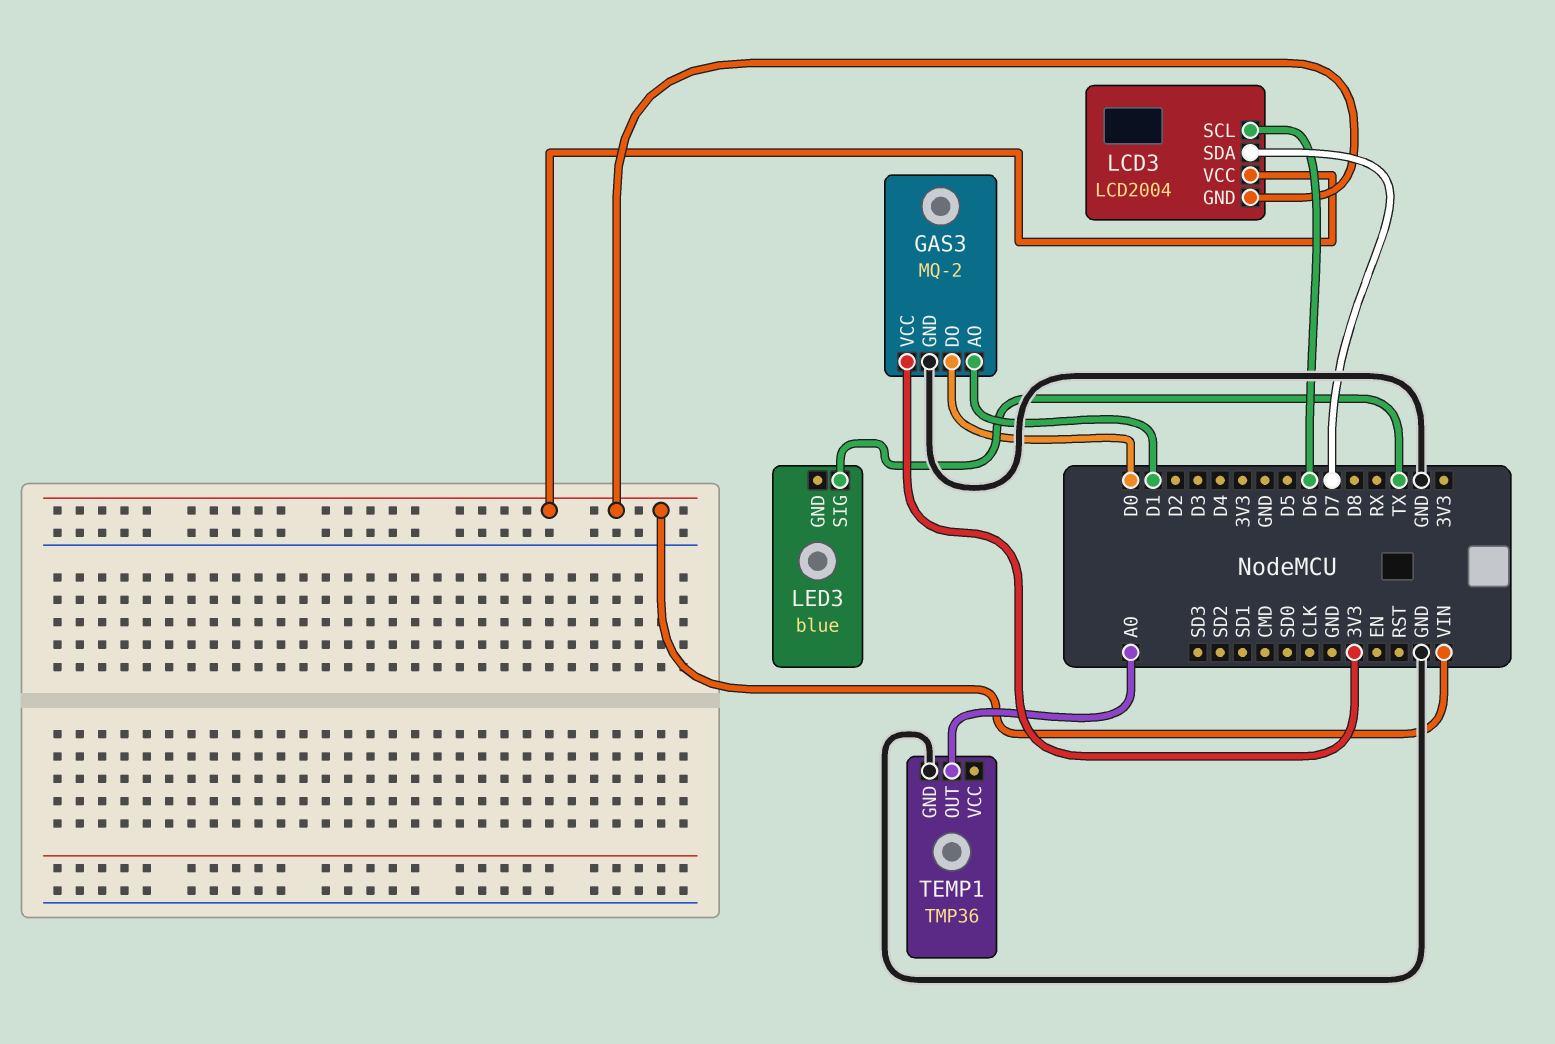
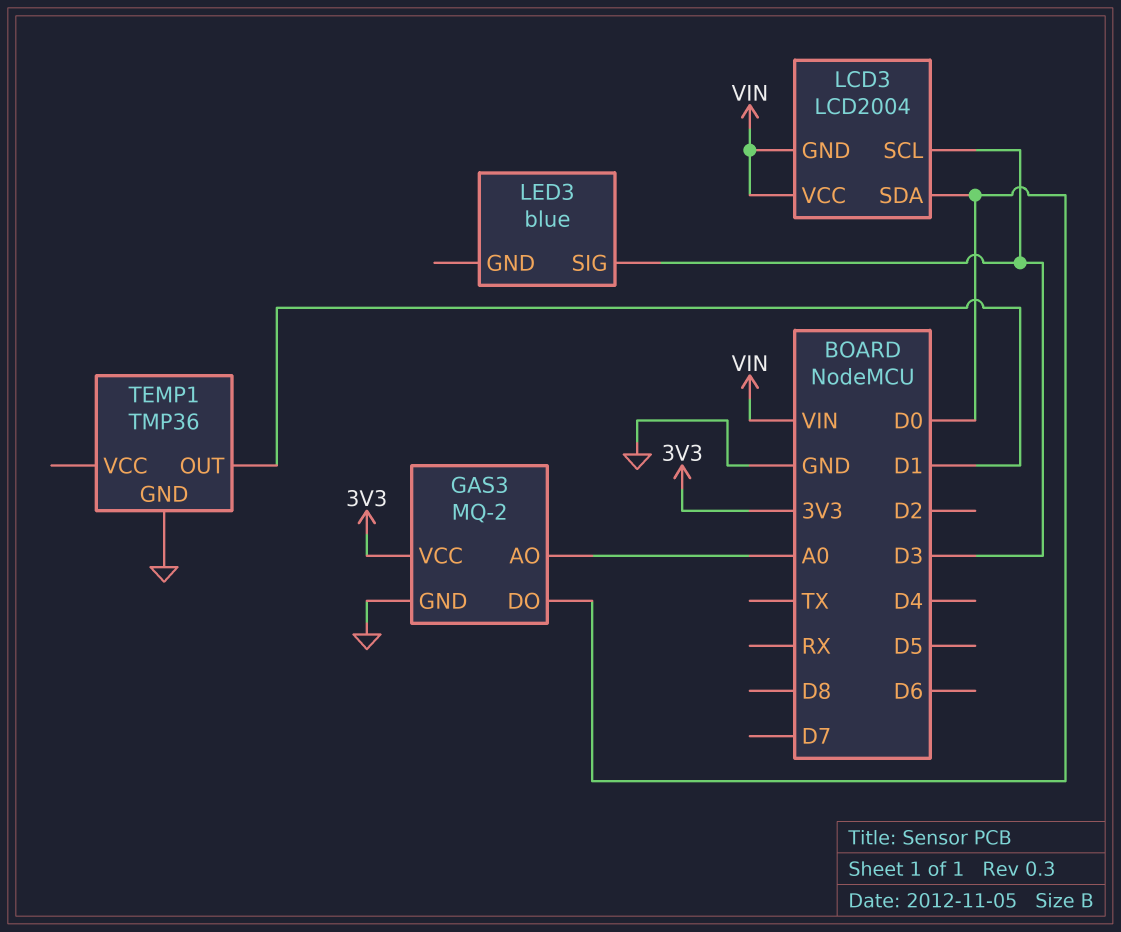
GAS3 pin AO: D1 -> A0
LCD3 pin SCL: D6 -> D3
LCD3 pin SDA: D7 -> D0
LED3 pin SIG: TX -> D3
TEMP1 pin OUT: A0 -> D1

